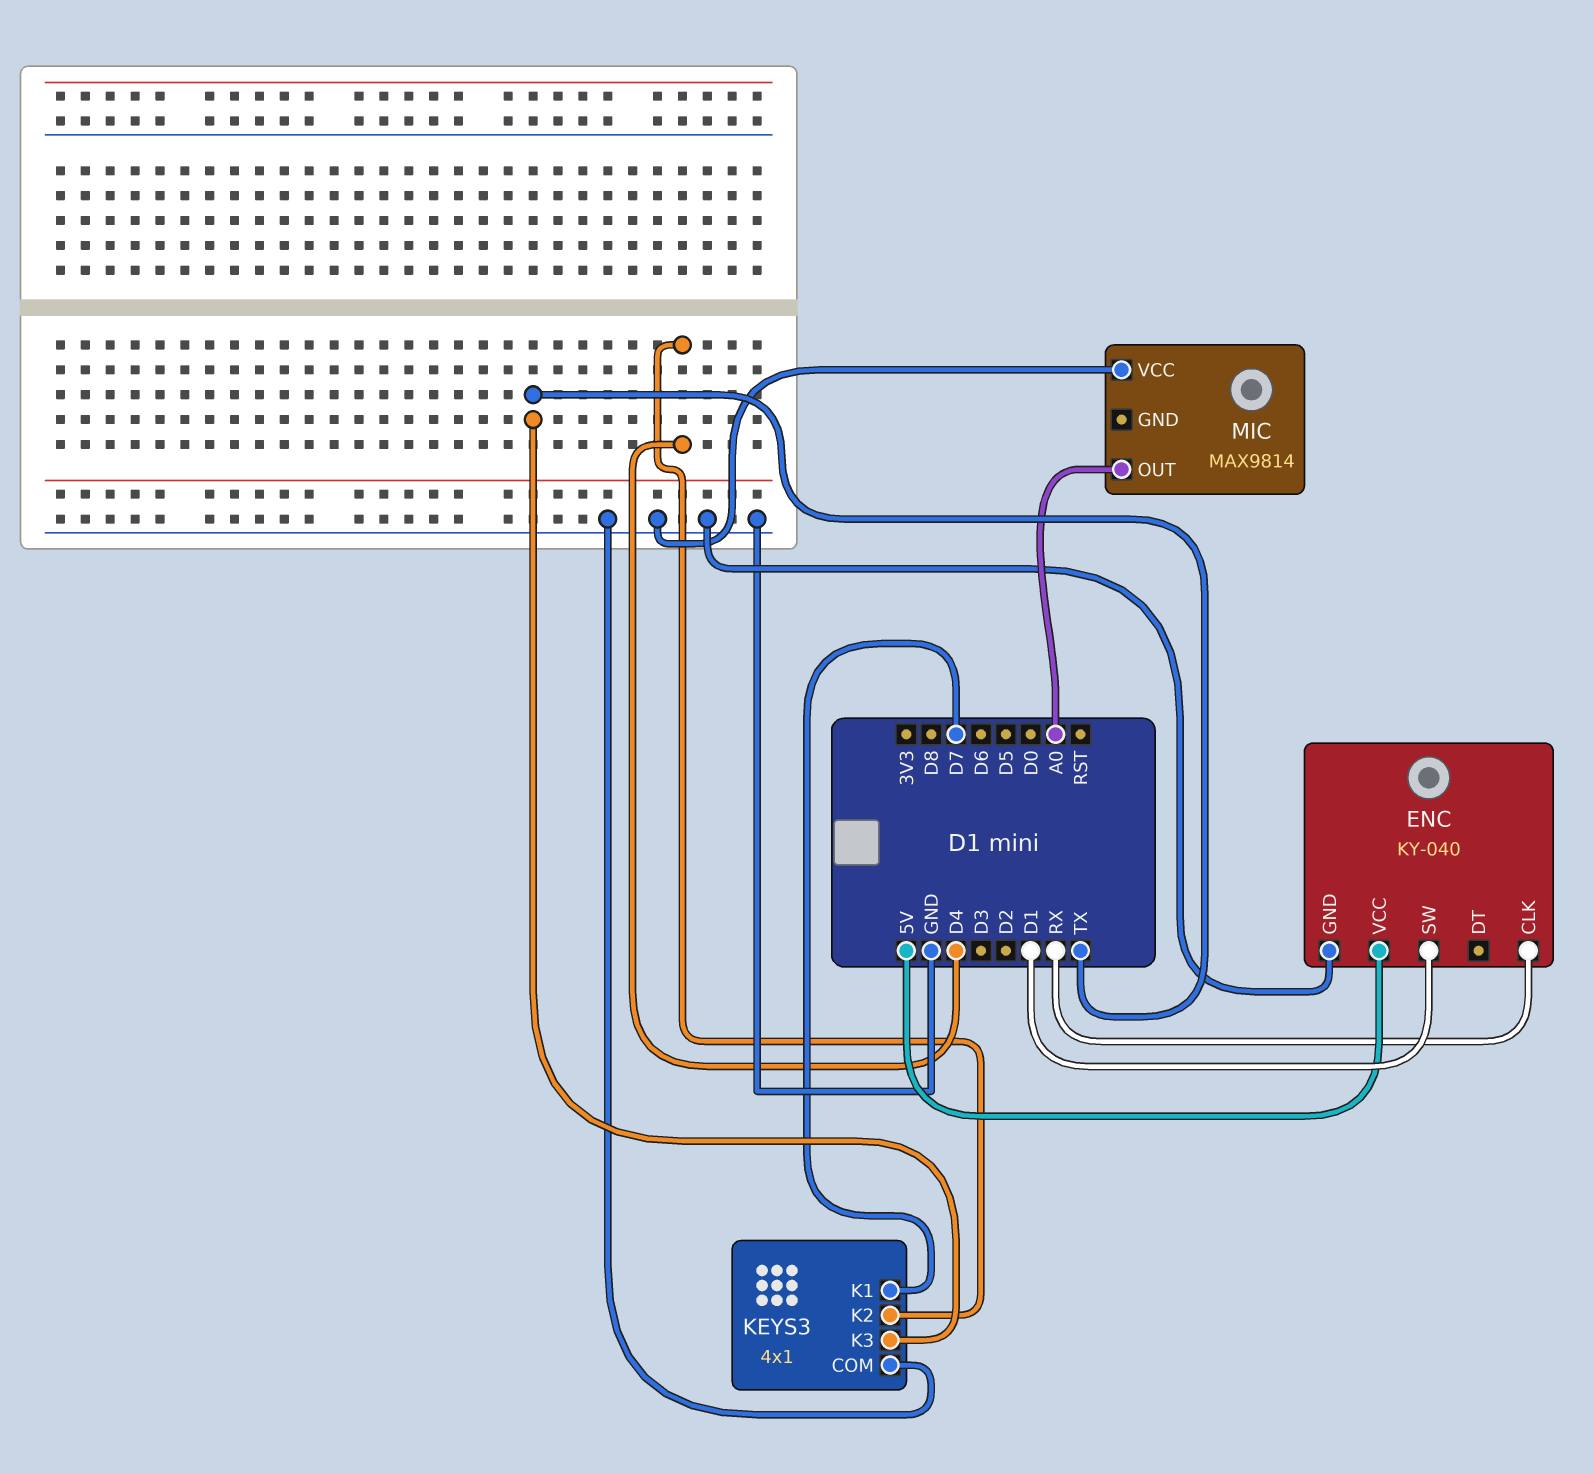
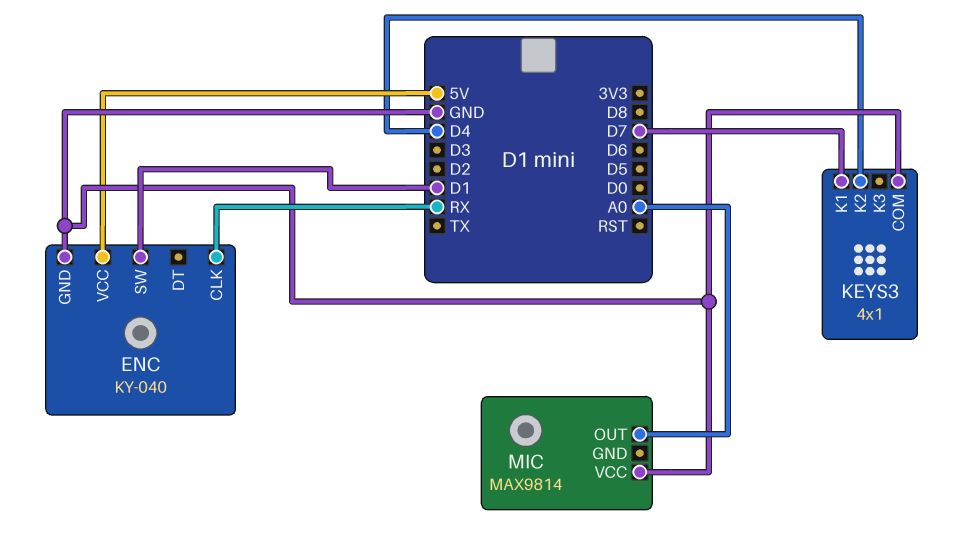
KEYS3 pin K3: TX -> none

